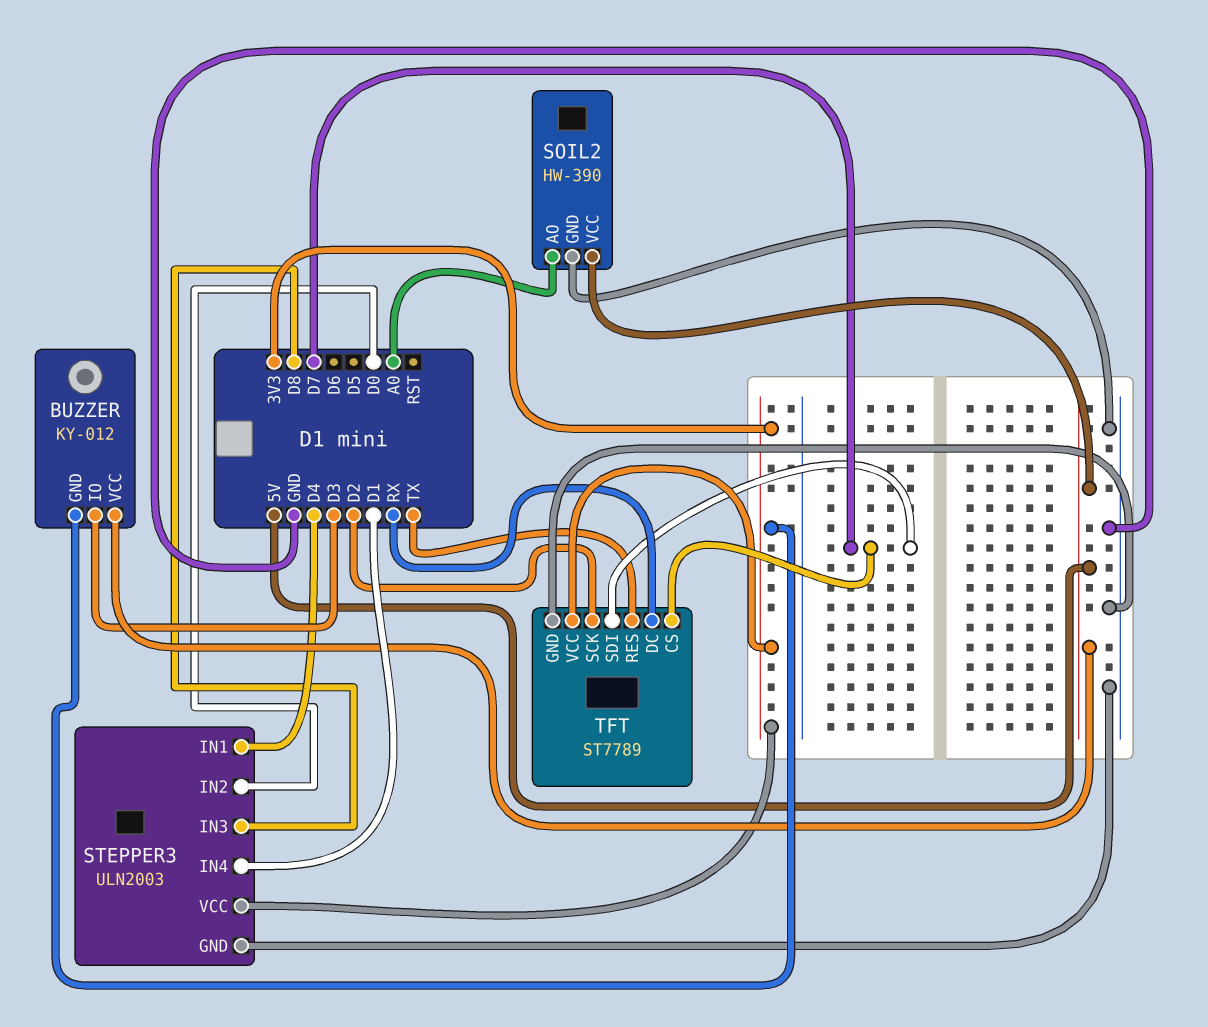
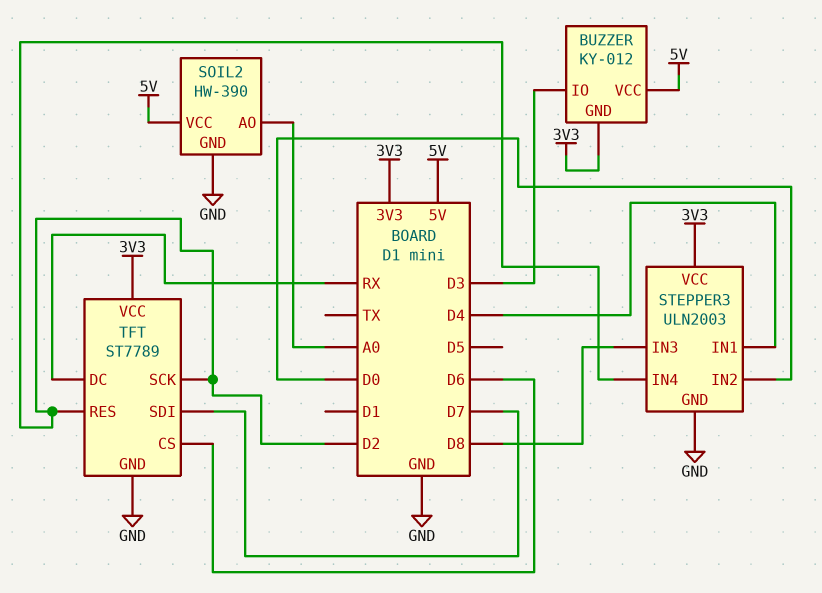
STEPPER3 pin IN4: D1 -> D2
TFT pin CS: D7 -> D6
TFT pin RES: TX -> D2

